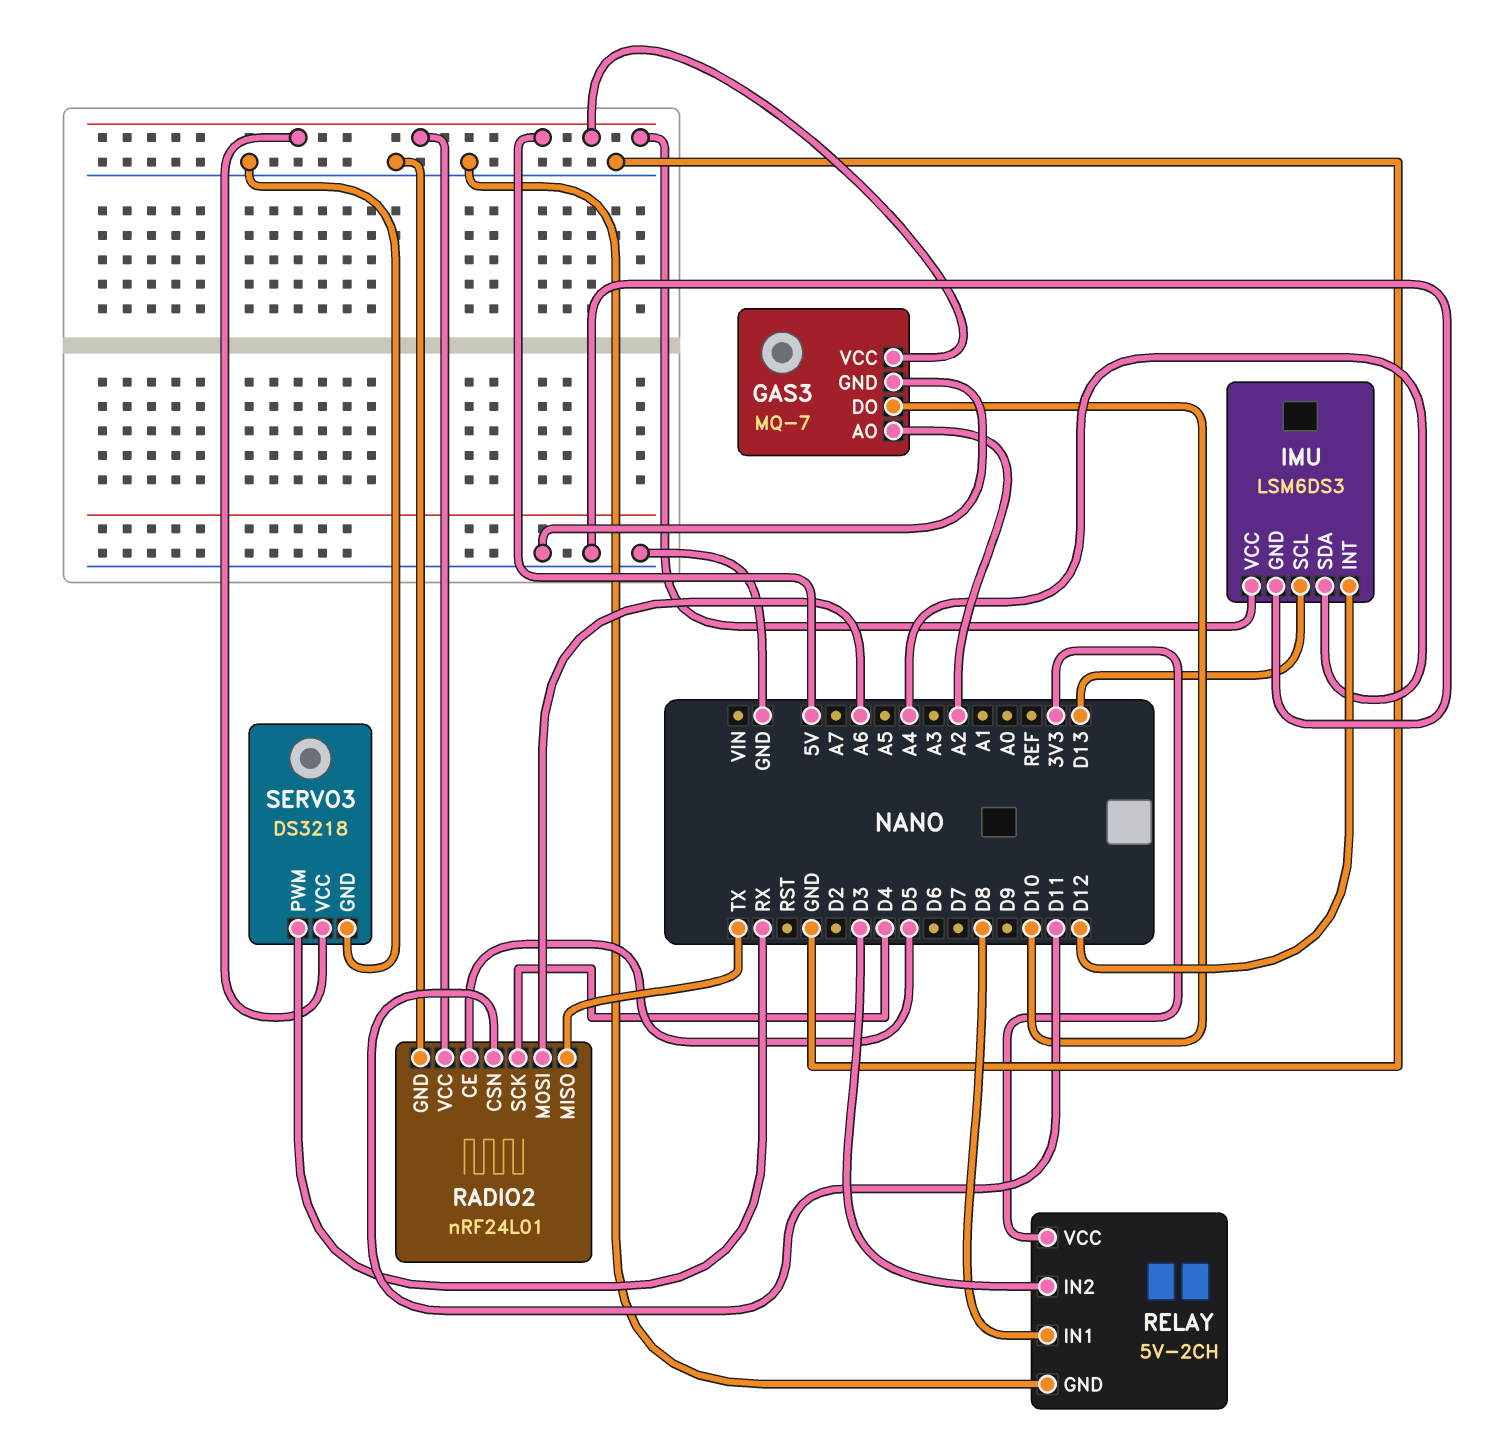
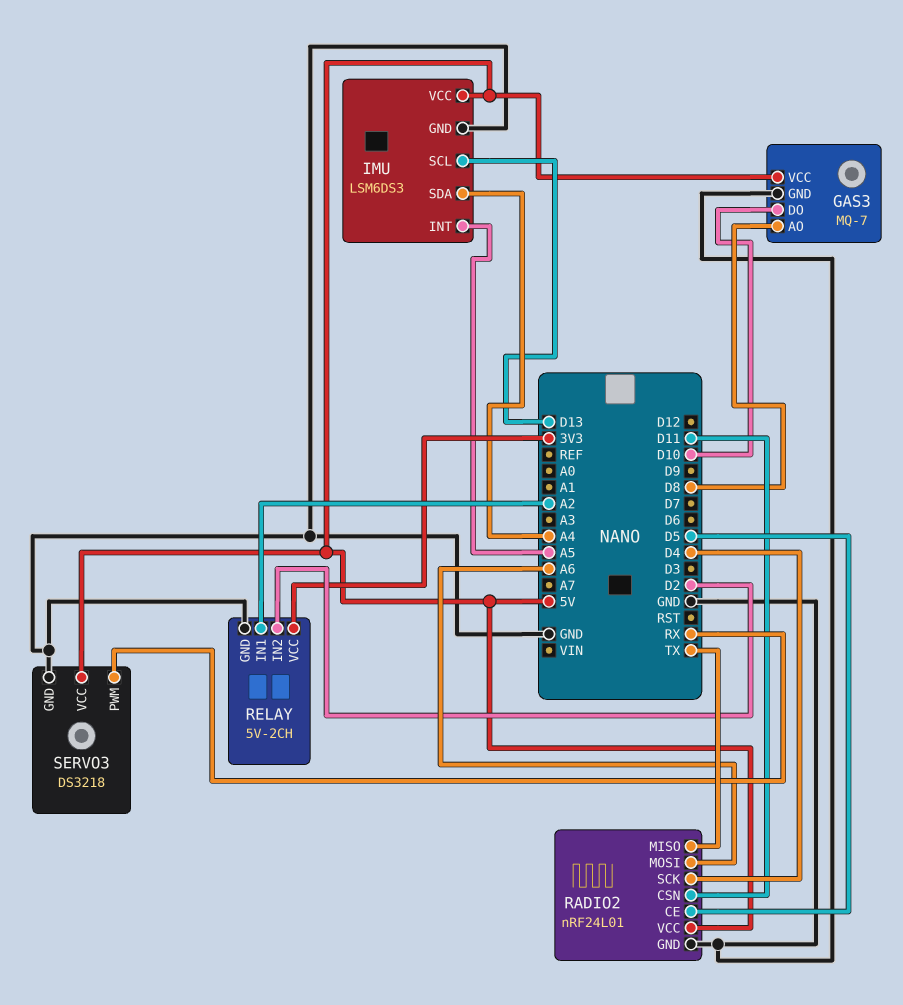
GAS3 pin AO: A2 -> D8
IMU pin INT: D12 -> A5
RELAY pin IN1: D8 -> A2
RELAY pin IN2: D3 -> D2

